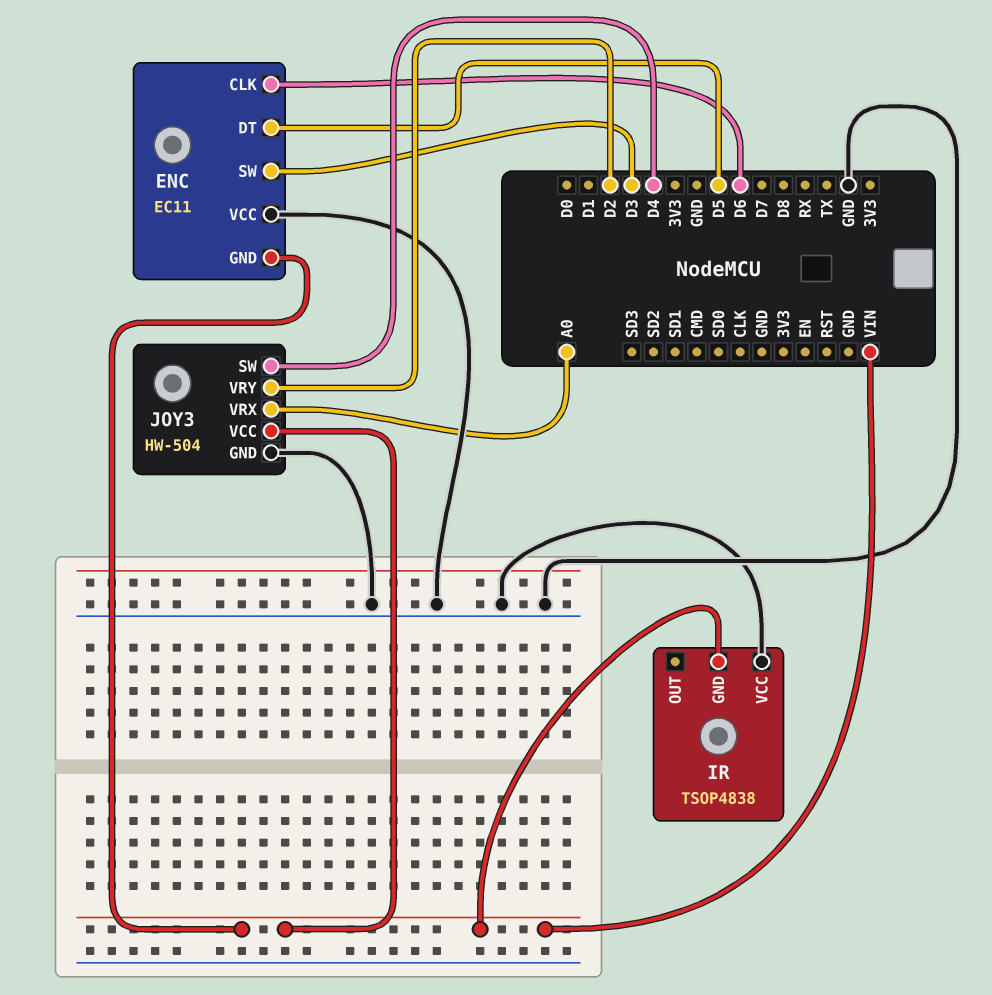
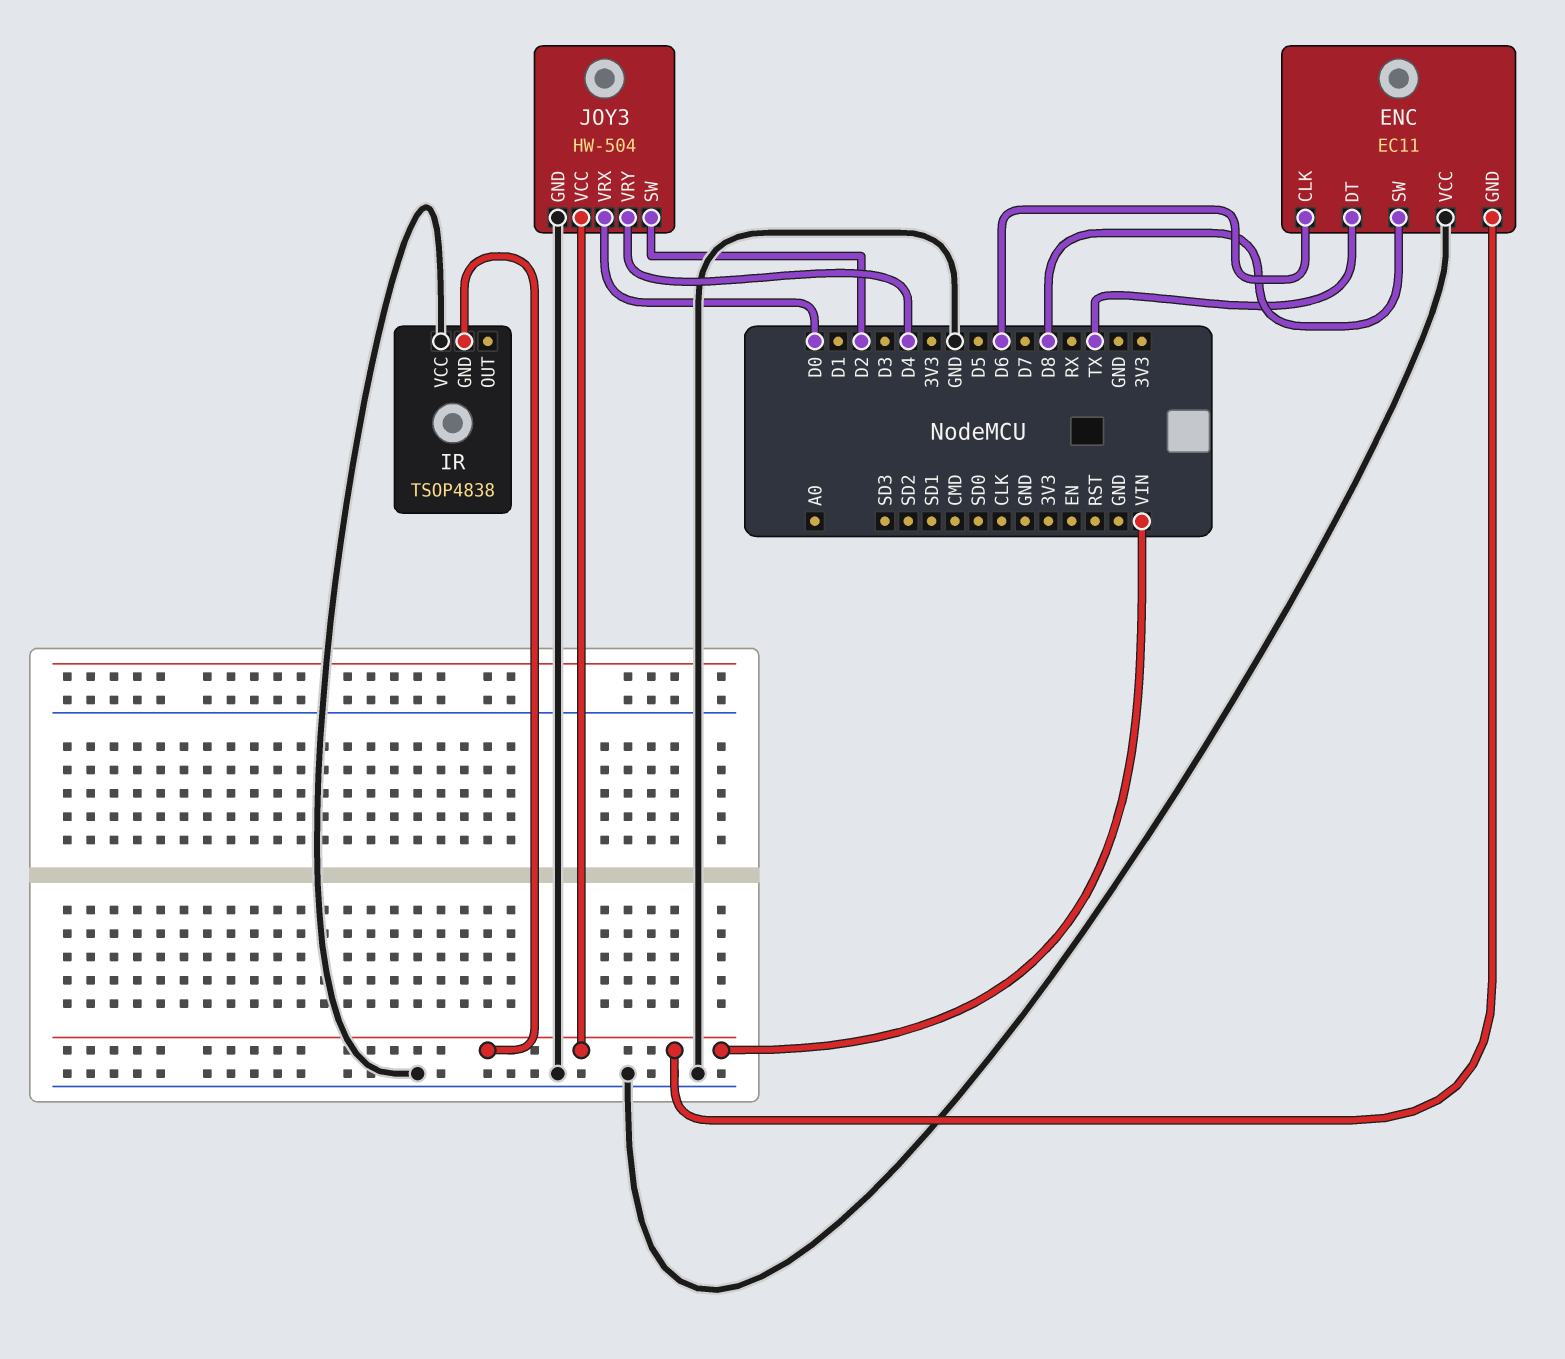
ENC pin DT: D5 -> TX
ENC pin SW: D3 -> D8
JOY3 pin SW: D4 -> D2
JOY3 pin VRX: A0 -> D0
JOY3 pin VRY: D2 -> D4

